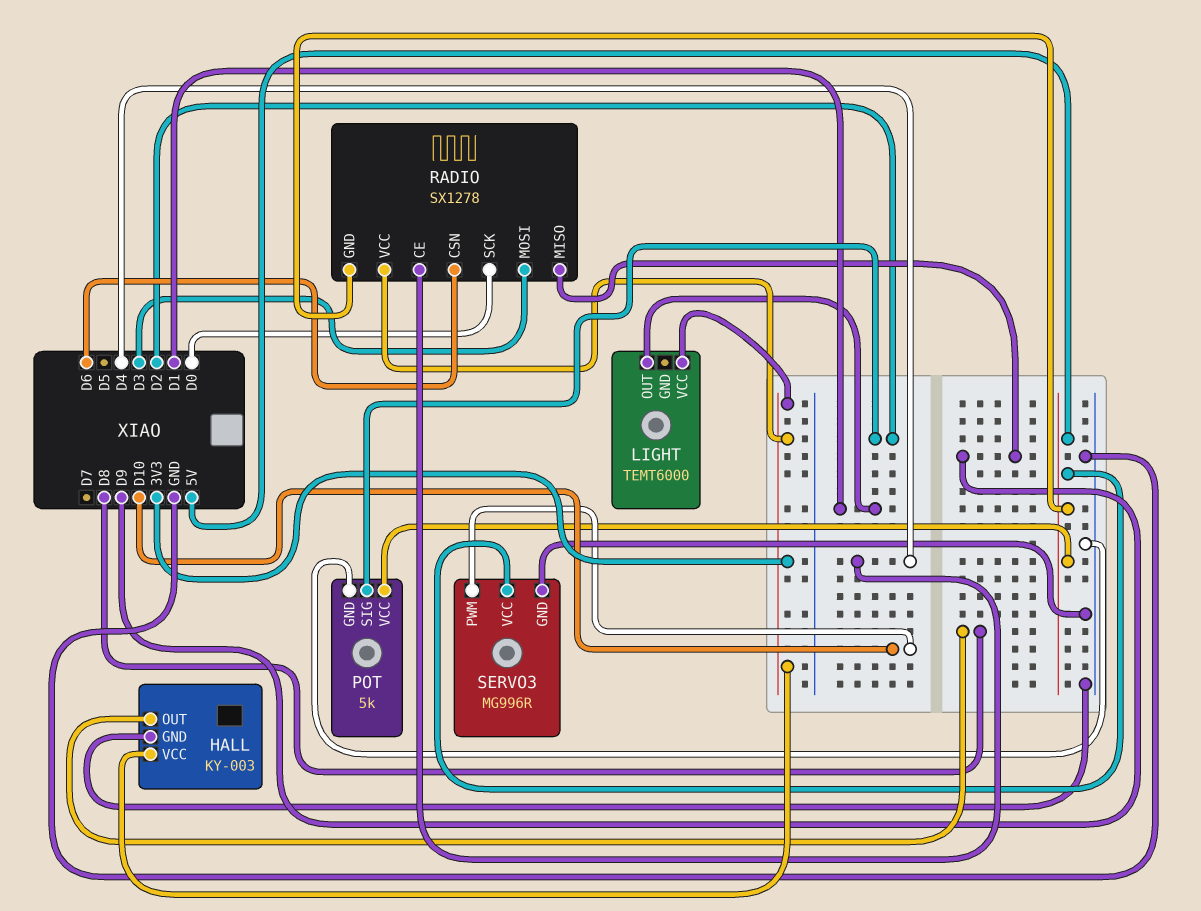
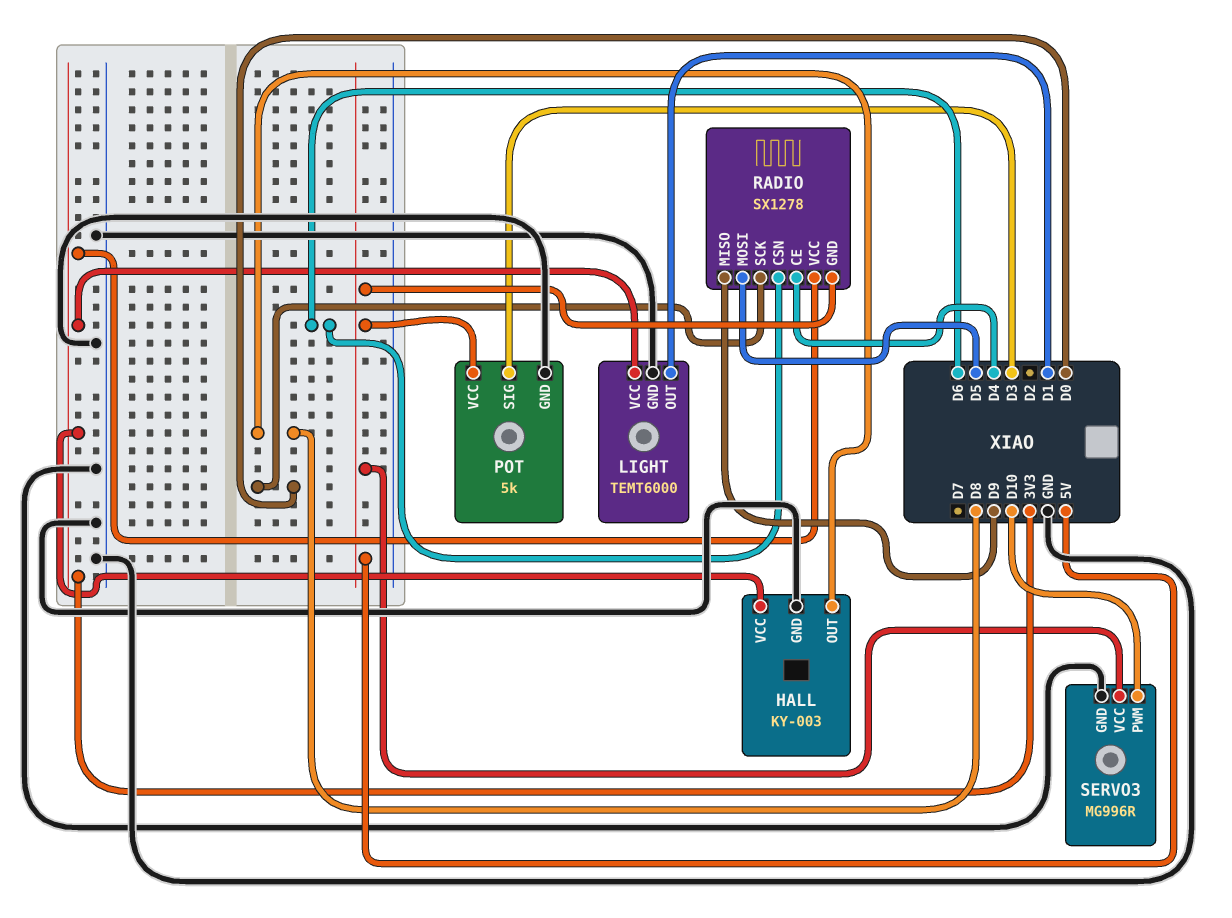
LIGHT pin GND: none -> GND
POT pin SIG: D2 -> D3
RADIO pin MOSI: D3 -> D5

